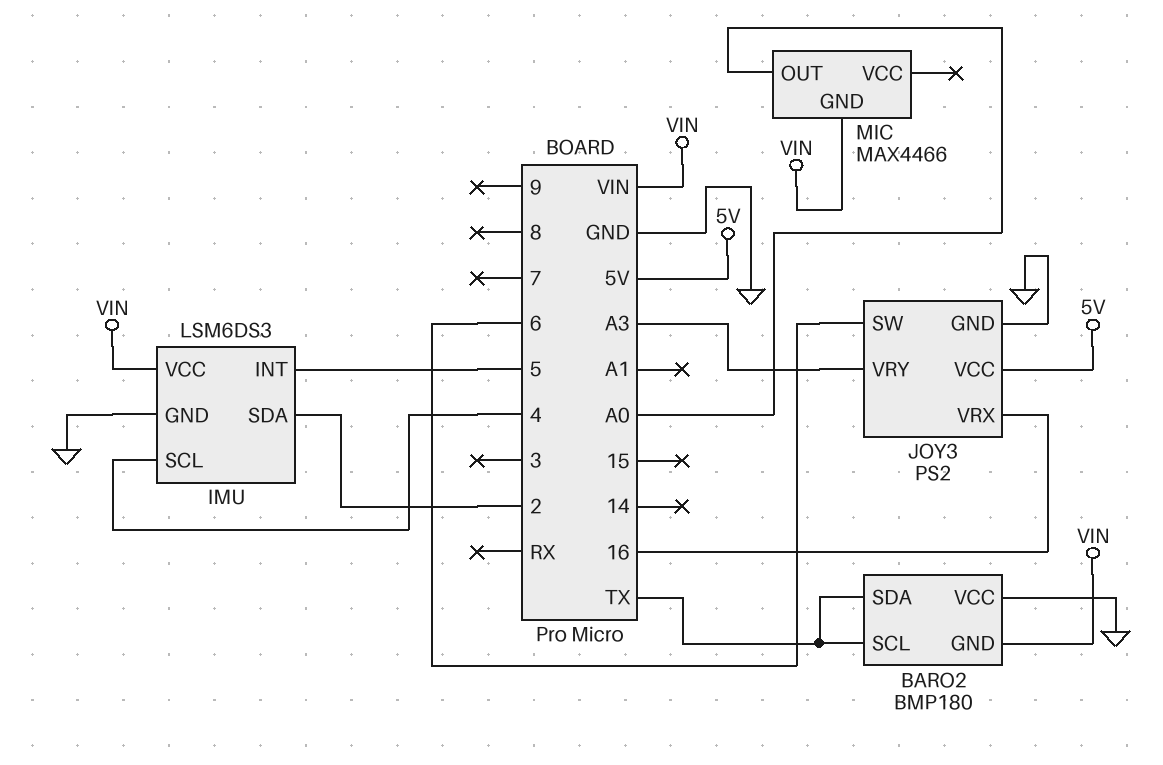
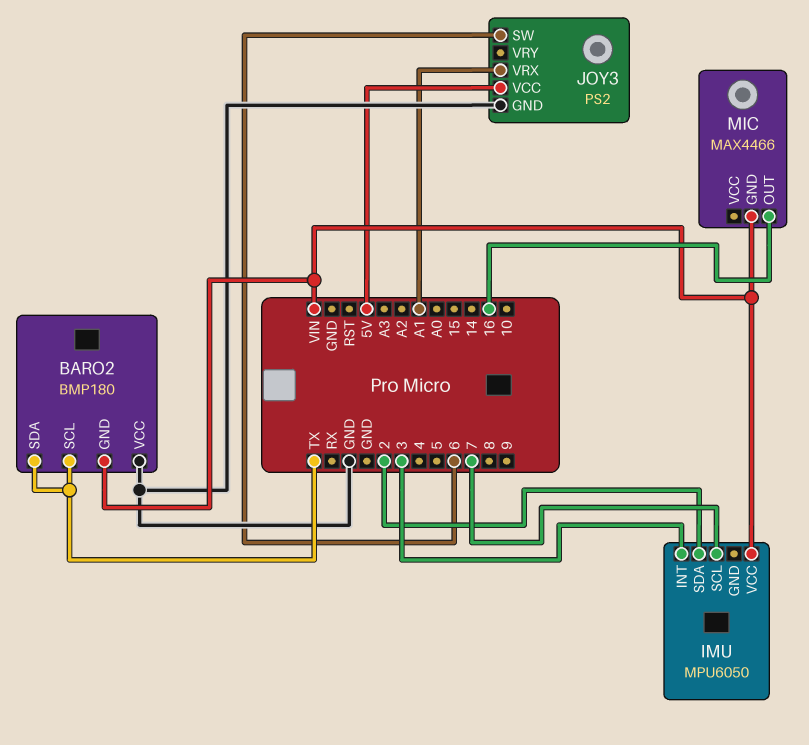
IMU: LSM6DS3 -> MPU6050
IMU pin GND: GND -> none
IMU pin INT: 5 -> 3
IMU pin SCL: 4 -> 7
JOY3 pin VRX: 16 -> A1
JOY3 pin VRY: A3 -> none
MIC pin OUT: A0 -> 16

